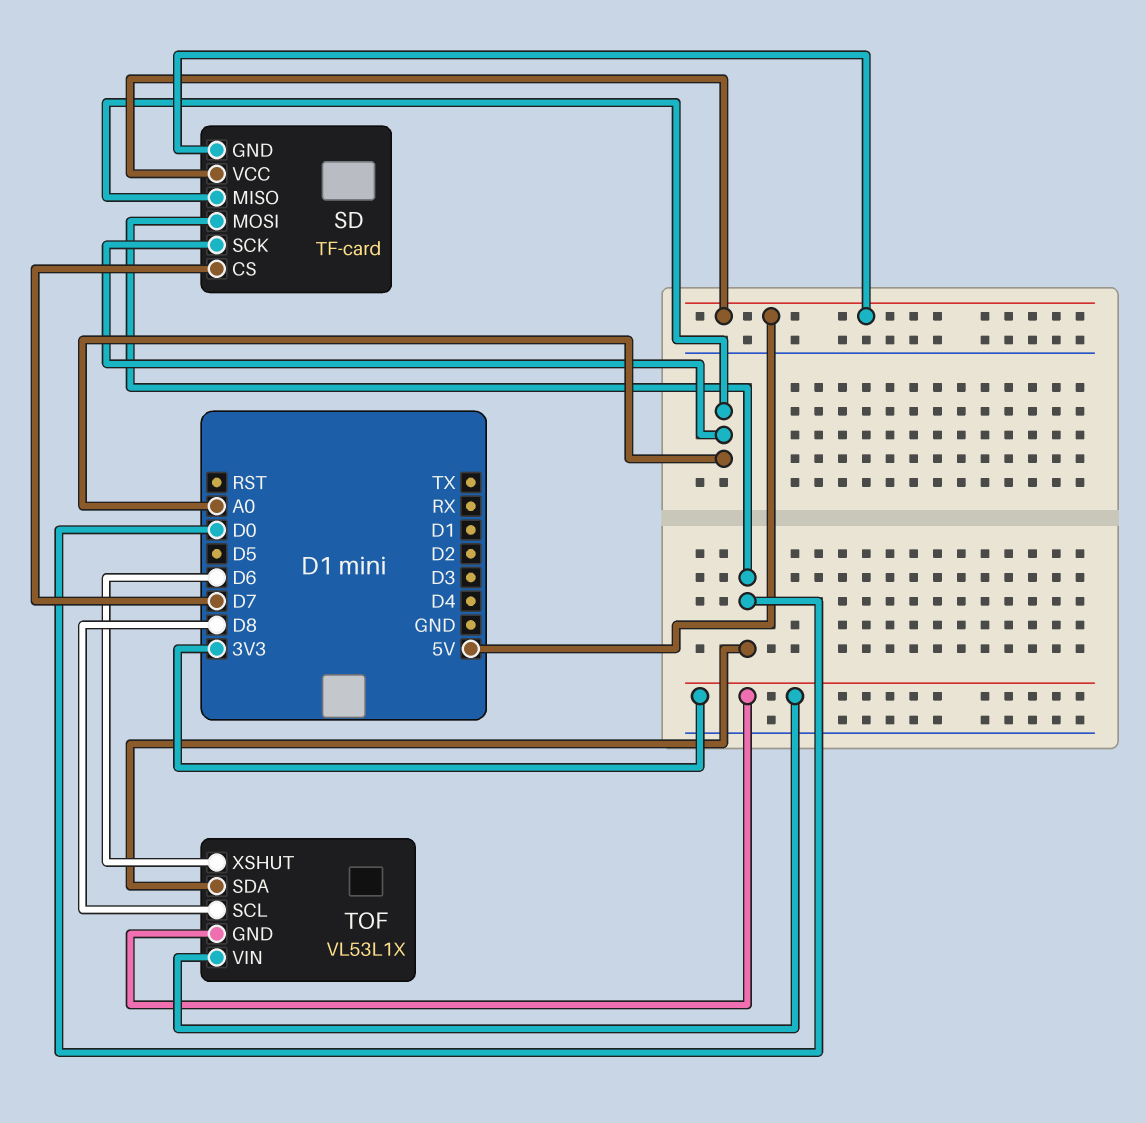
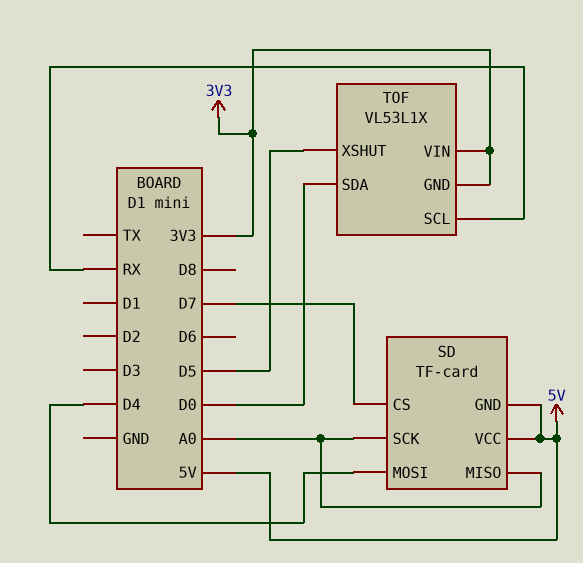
SD pin MOSI: D0 -> D4
TOF pin SCL: D8 -> RX
TOF pin XSHUT: D6 -> D5

